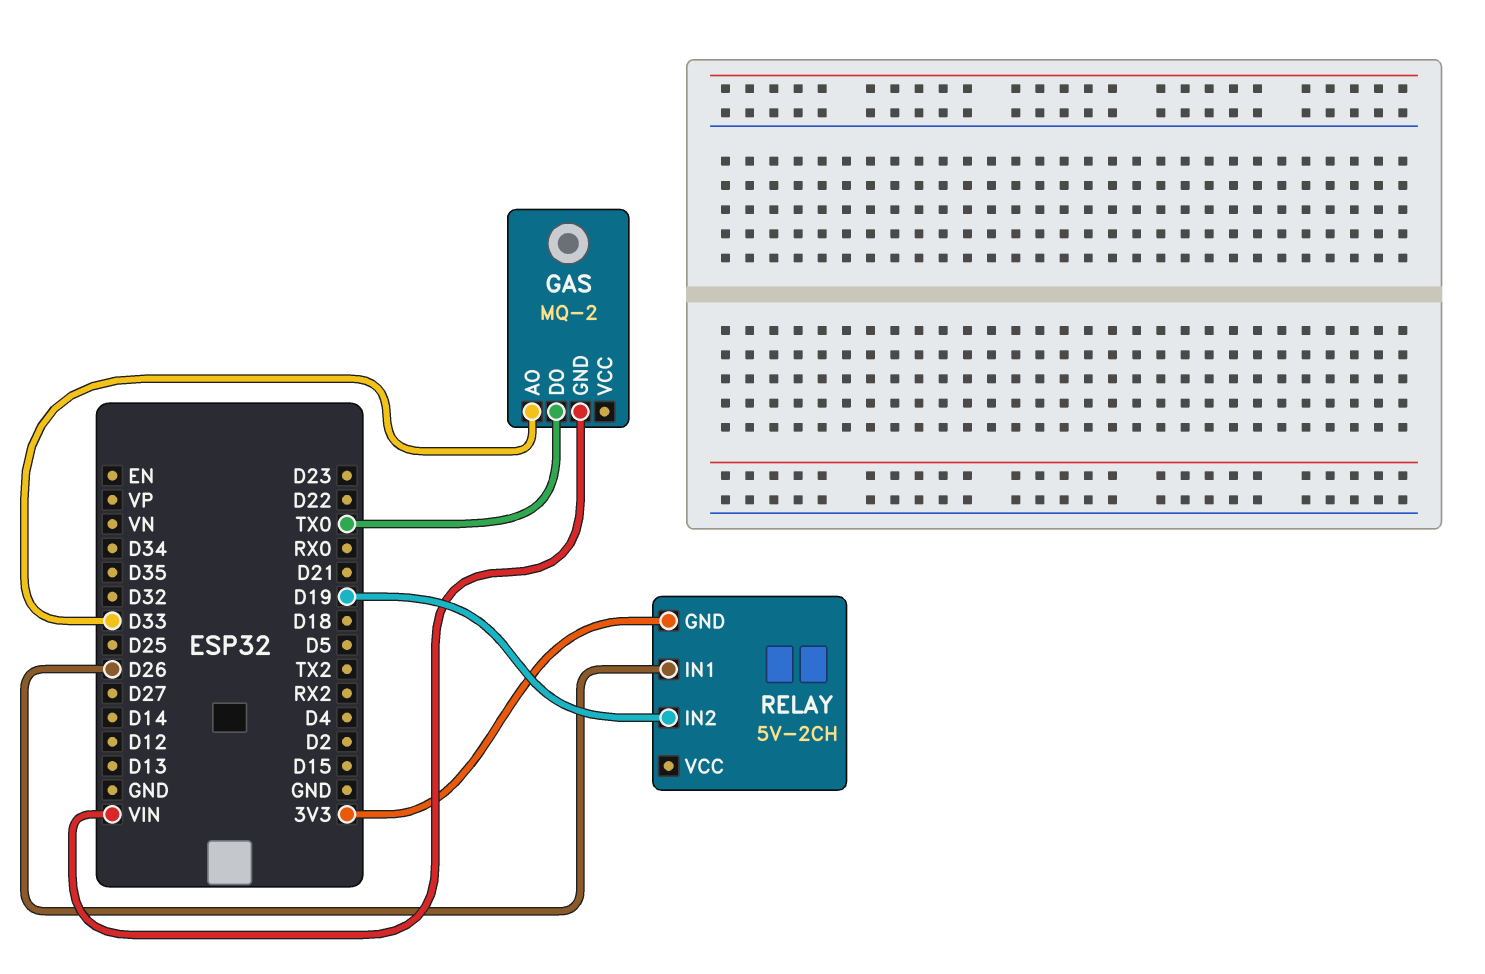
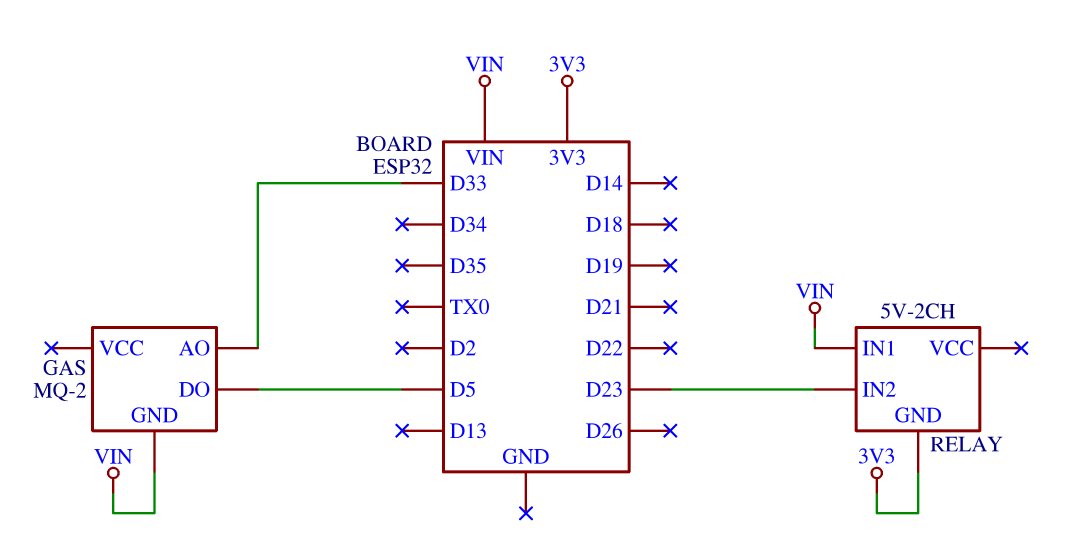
GAS pin DO: TX0 -> D5
RELAY pin IN1: D26 -> VIN
RELAY pin IN2: D19 -> D23

